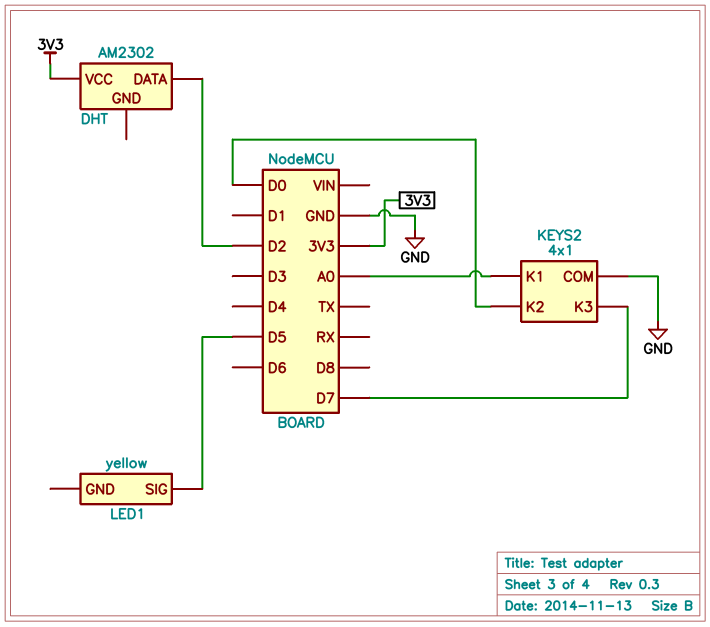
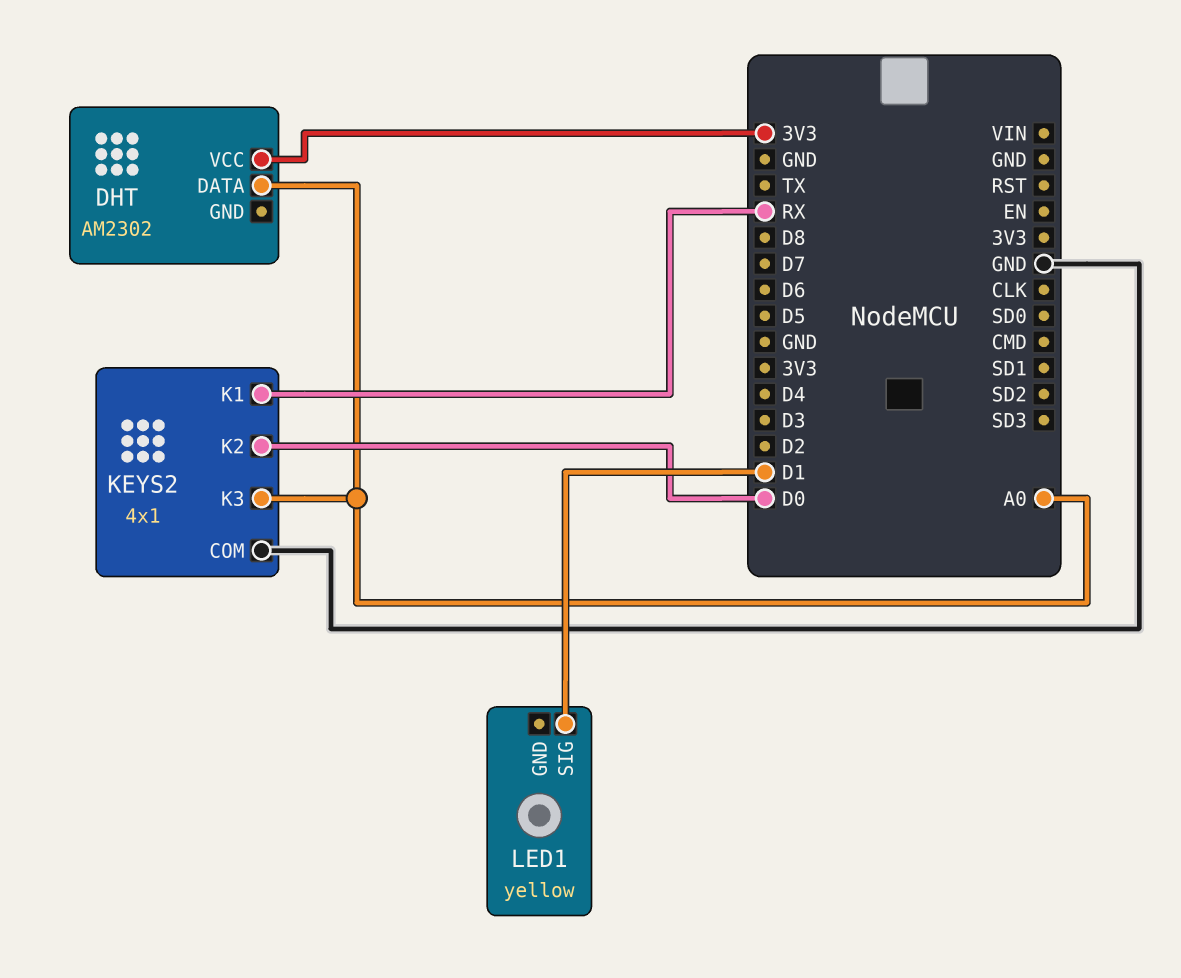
DHT pin DATA: D2 -> A0
KEYS2 pin K1: A0 -> RX
KEYS2 pin K3: D7 -> A0
LED1 pin SIG: D5 -> D1

